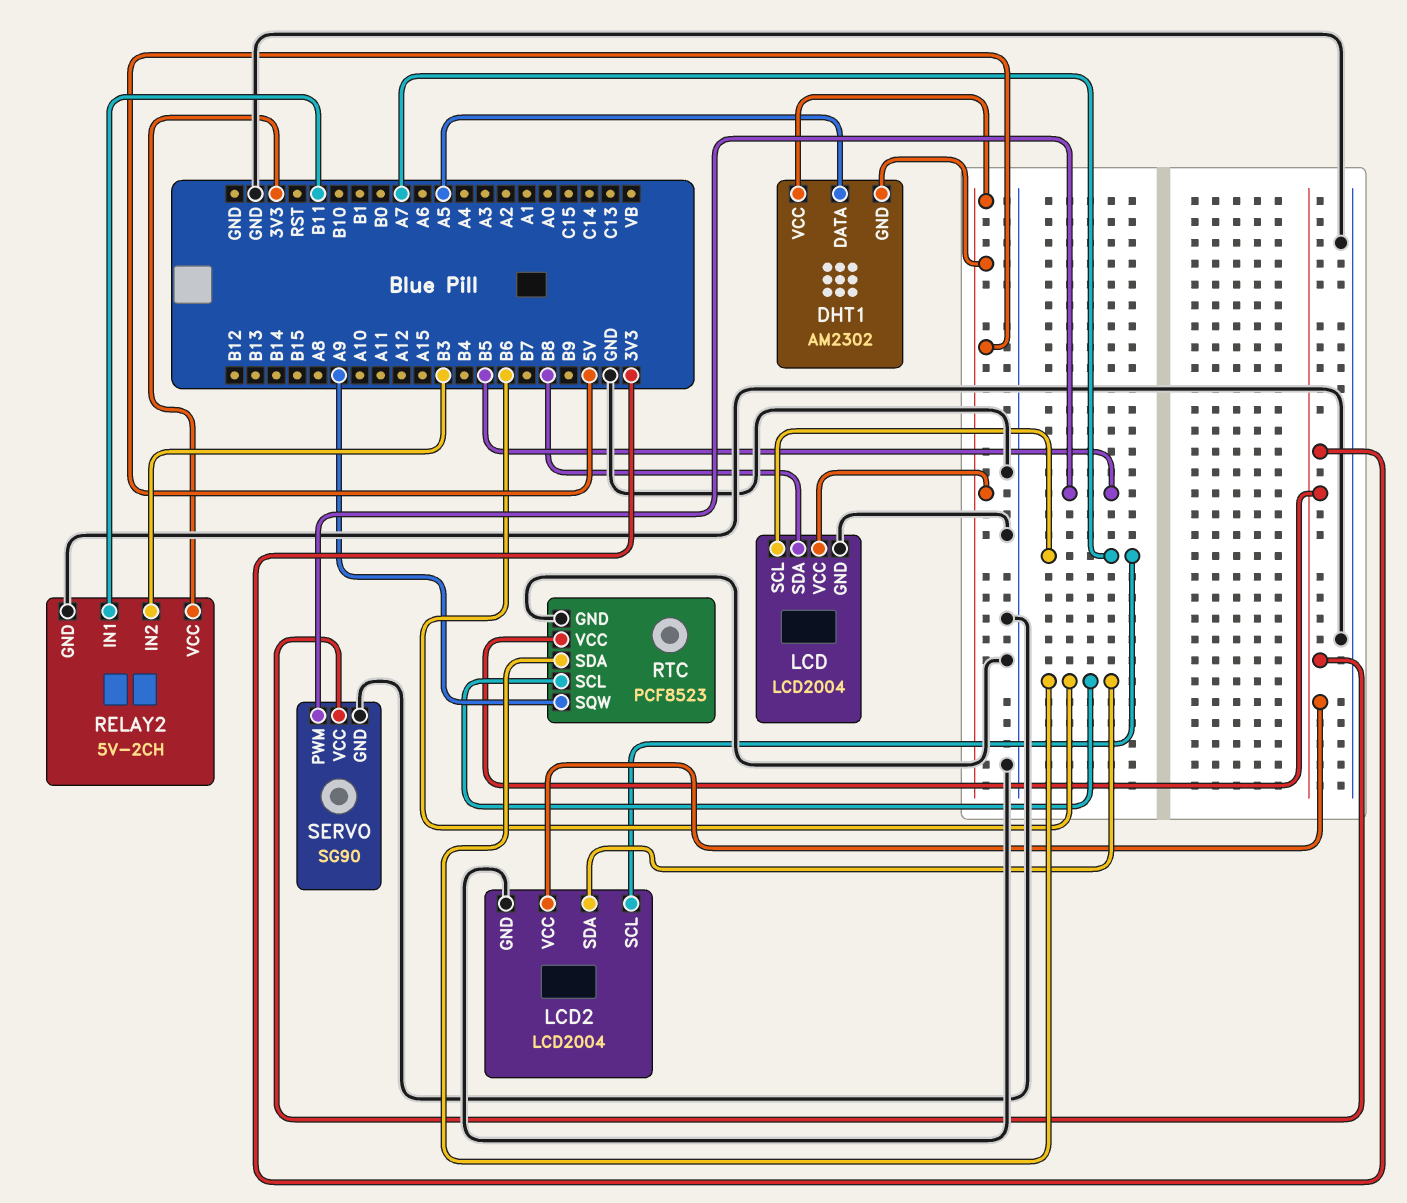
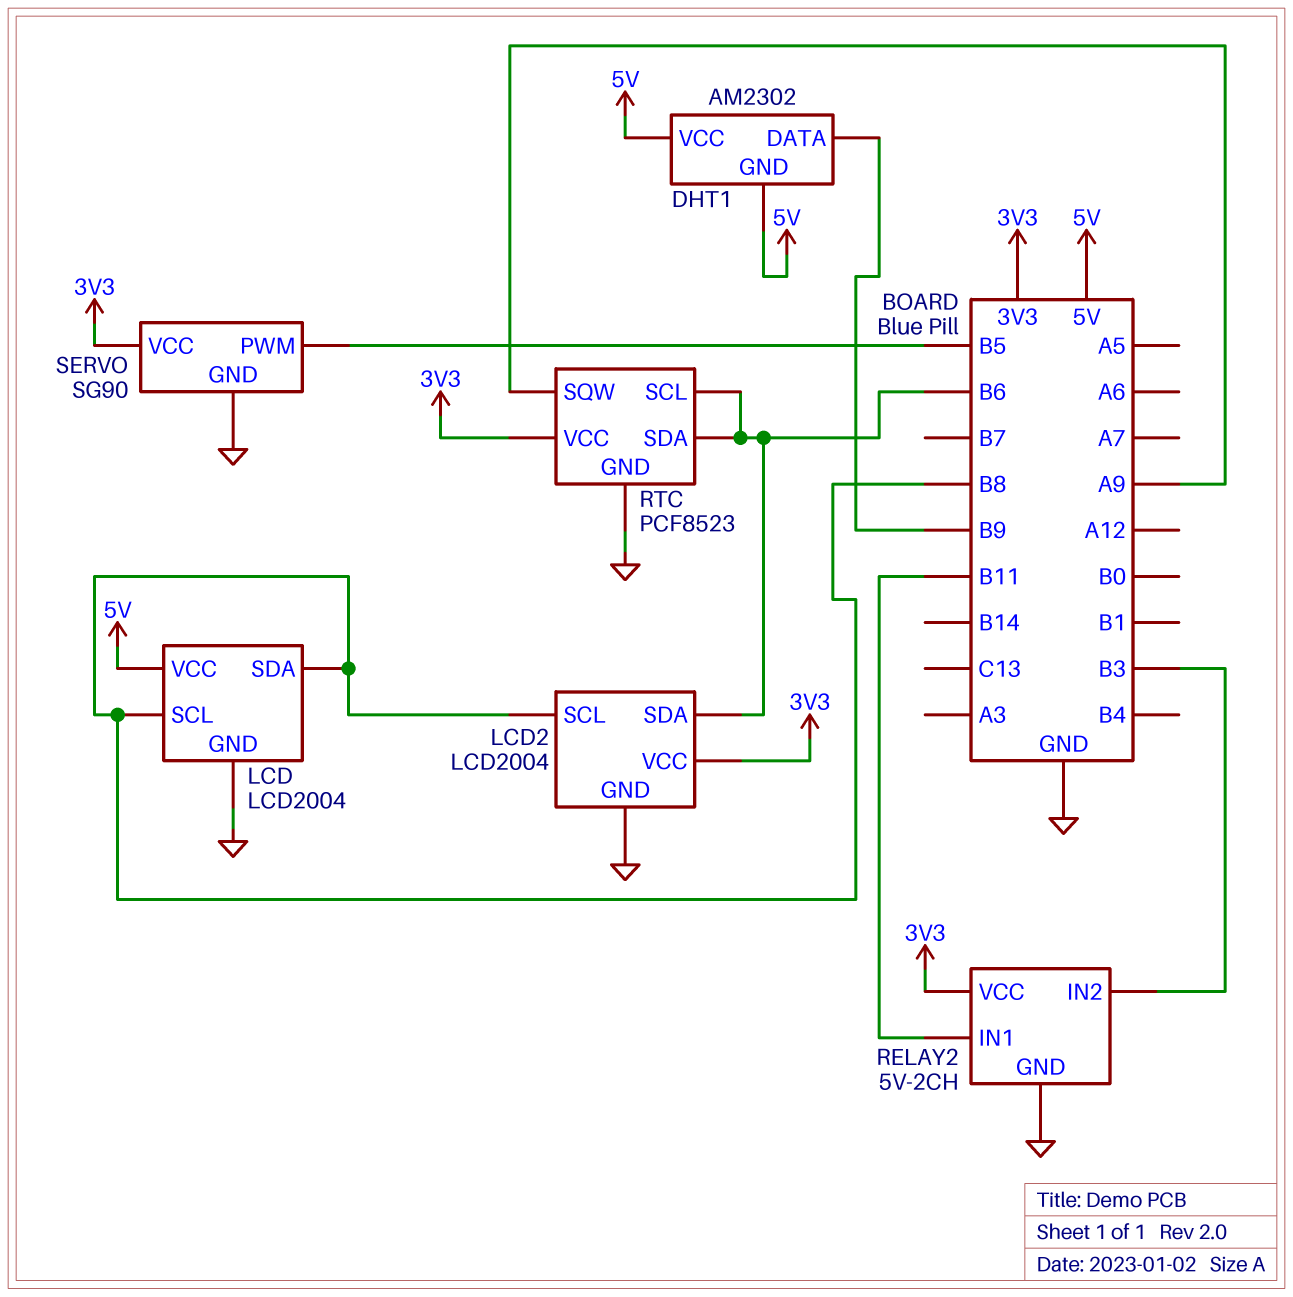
DHT1 pin DATA: A5 -> B9
LCD pin SCL: A7 -> B8
LCD2 pin SCL: A7 -> B8

